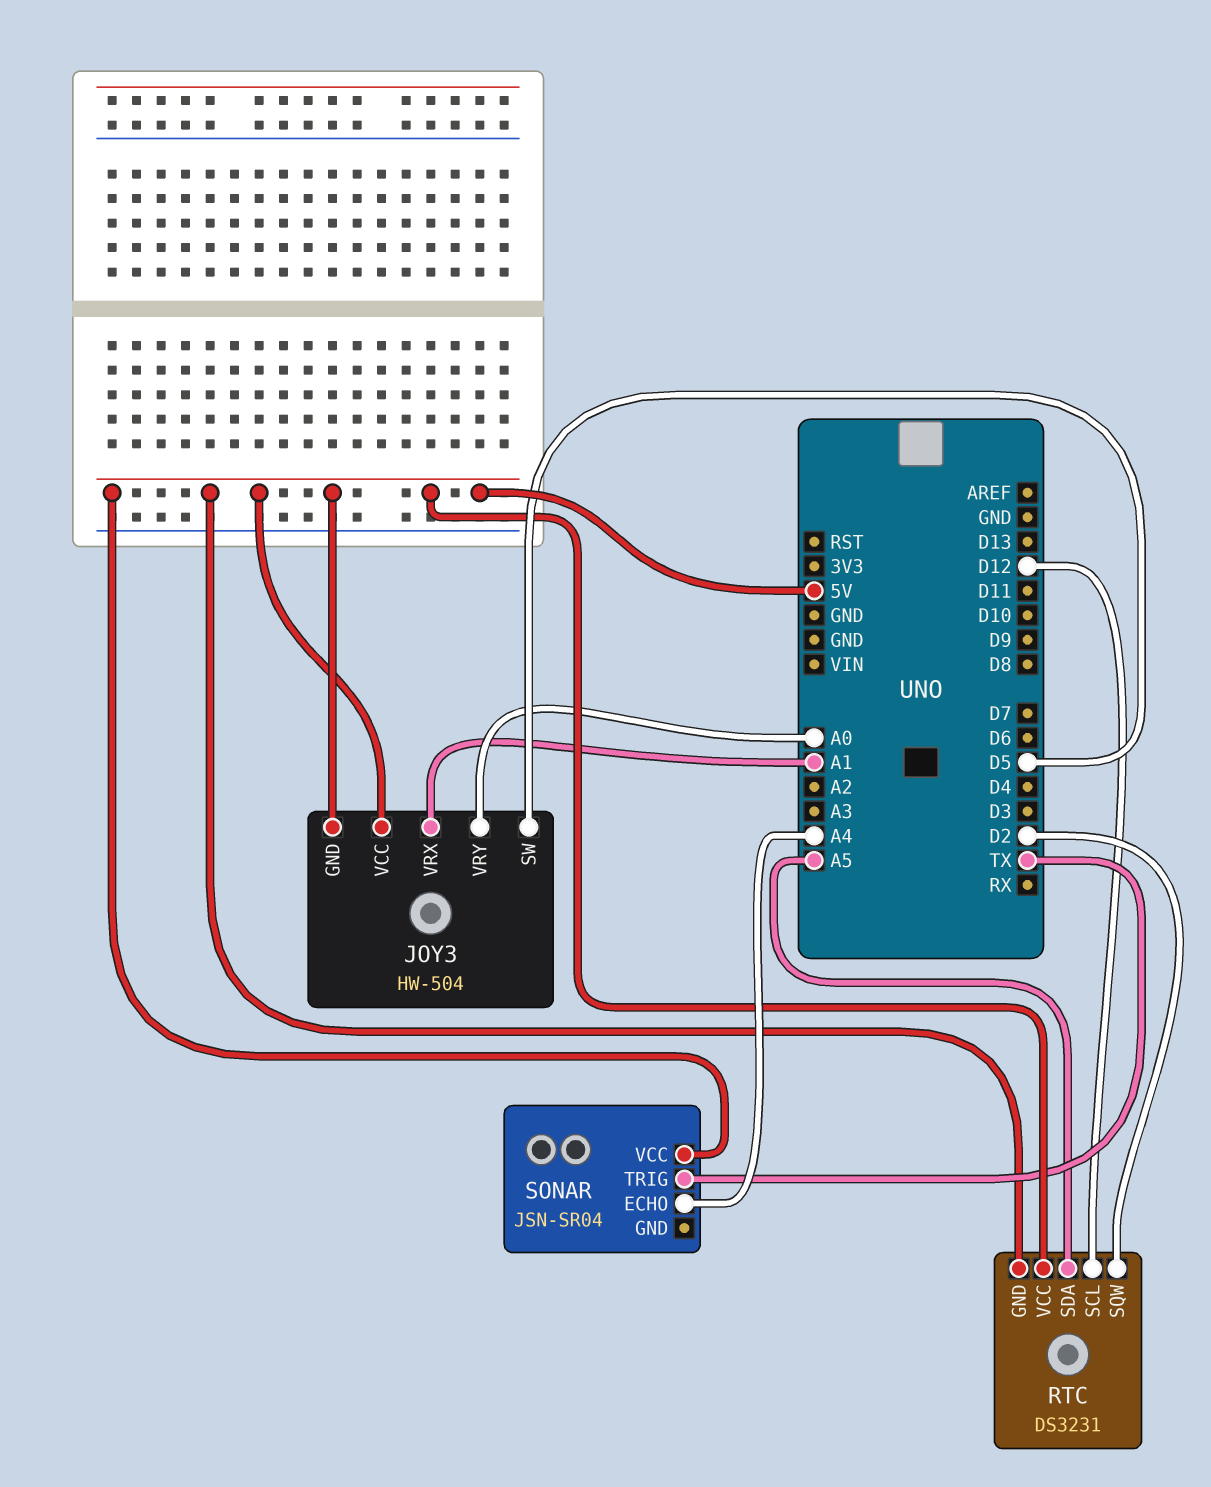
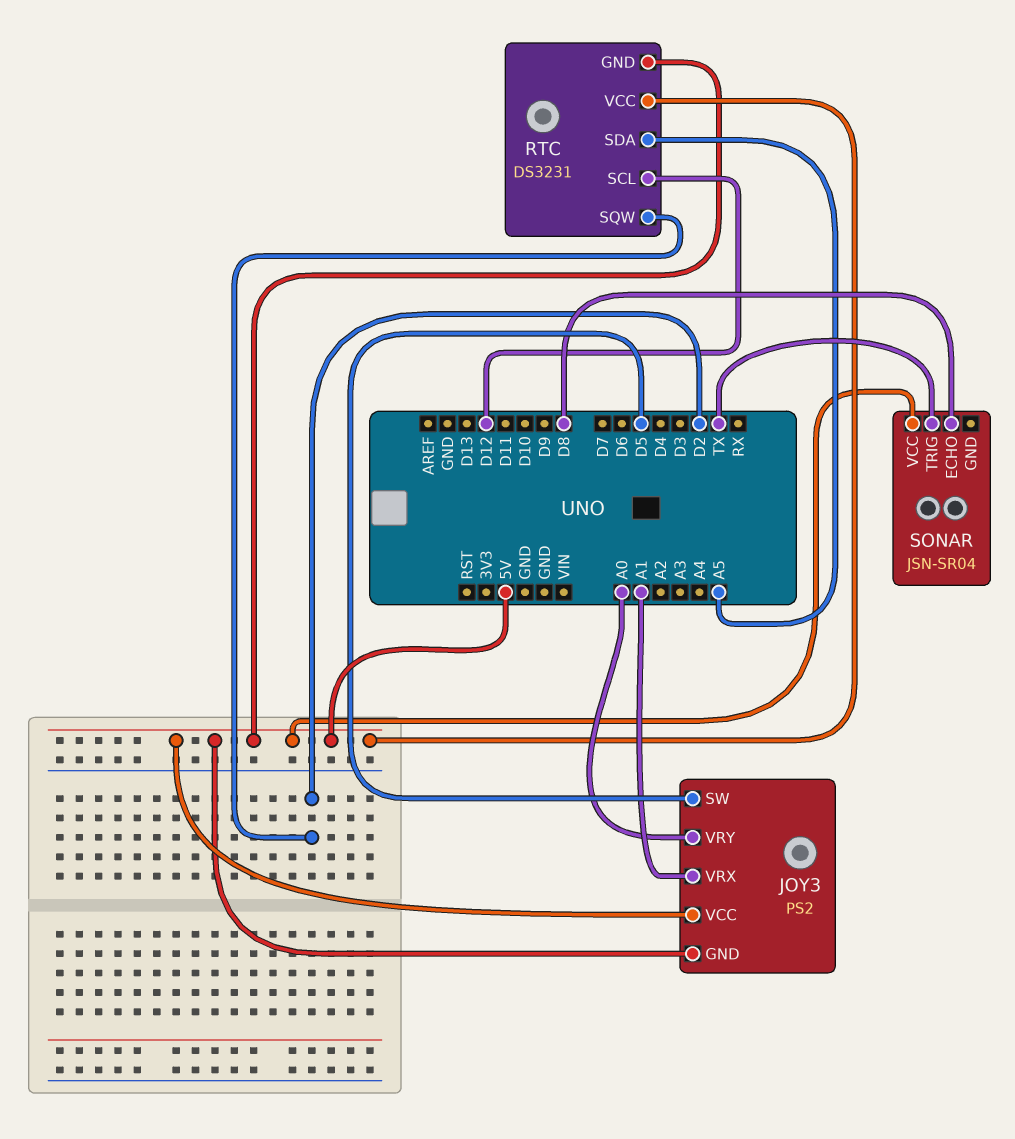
JOY3: HW-504 -> PS2
SONAR pin ECHO: A4 -> D8

